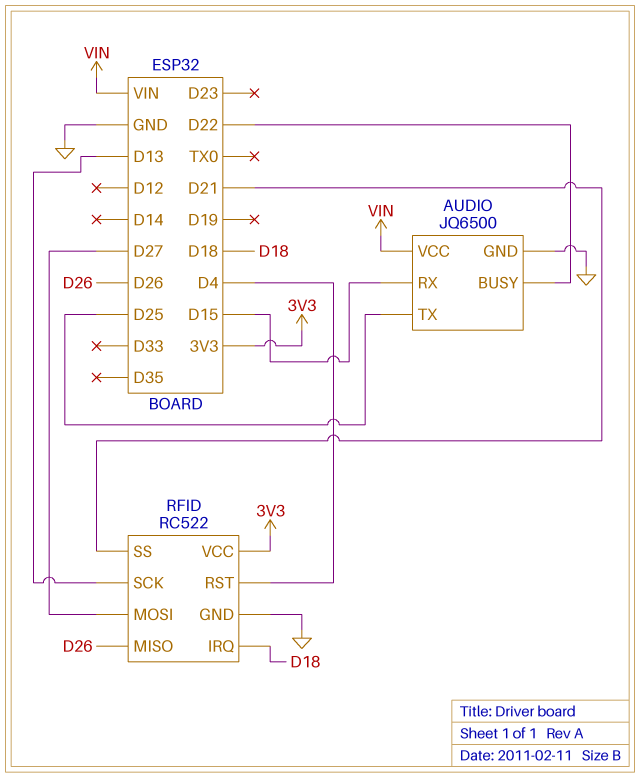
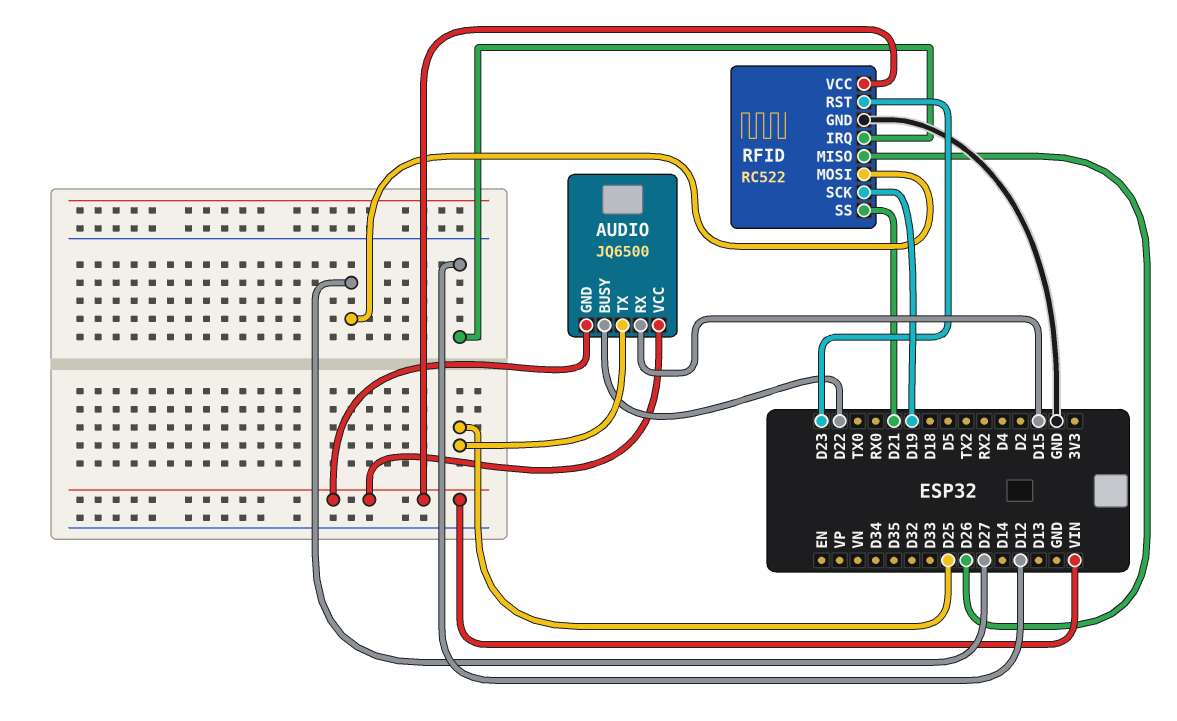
AUDIO pin GND: GND -> VIN
RFID pin IRQ: D18 -> D12
RFID pin RST: D4 -> D23
RFID pin SCK: D13 -> D19
RFID pin VCC: 3V3 -> VIN

